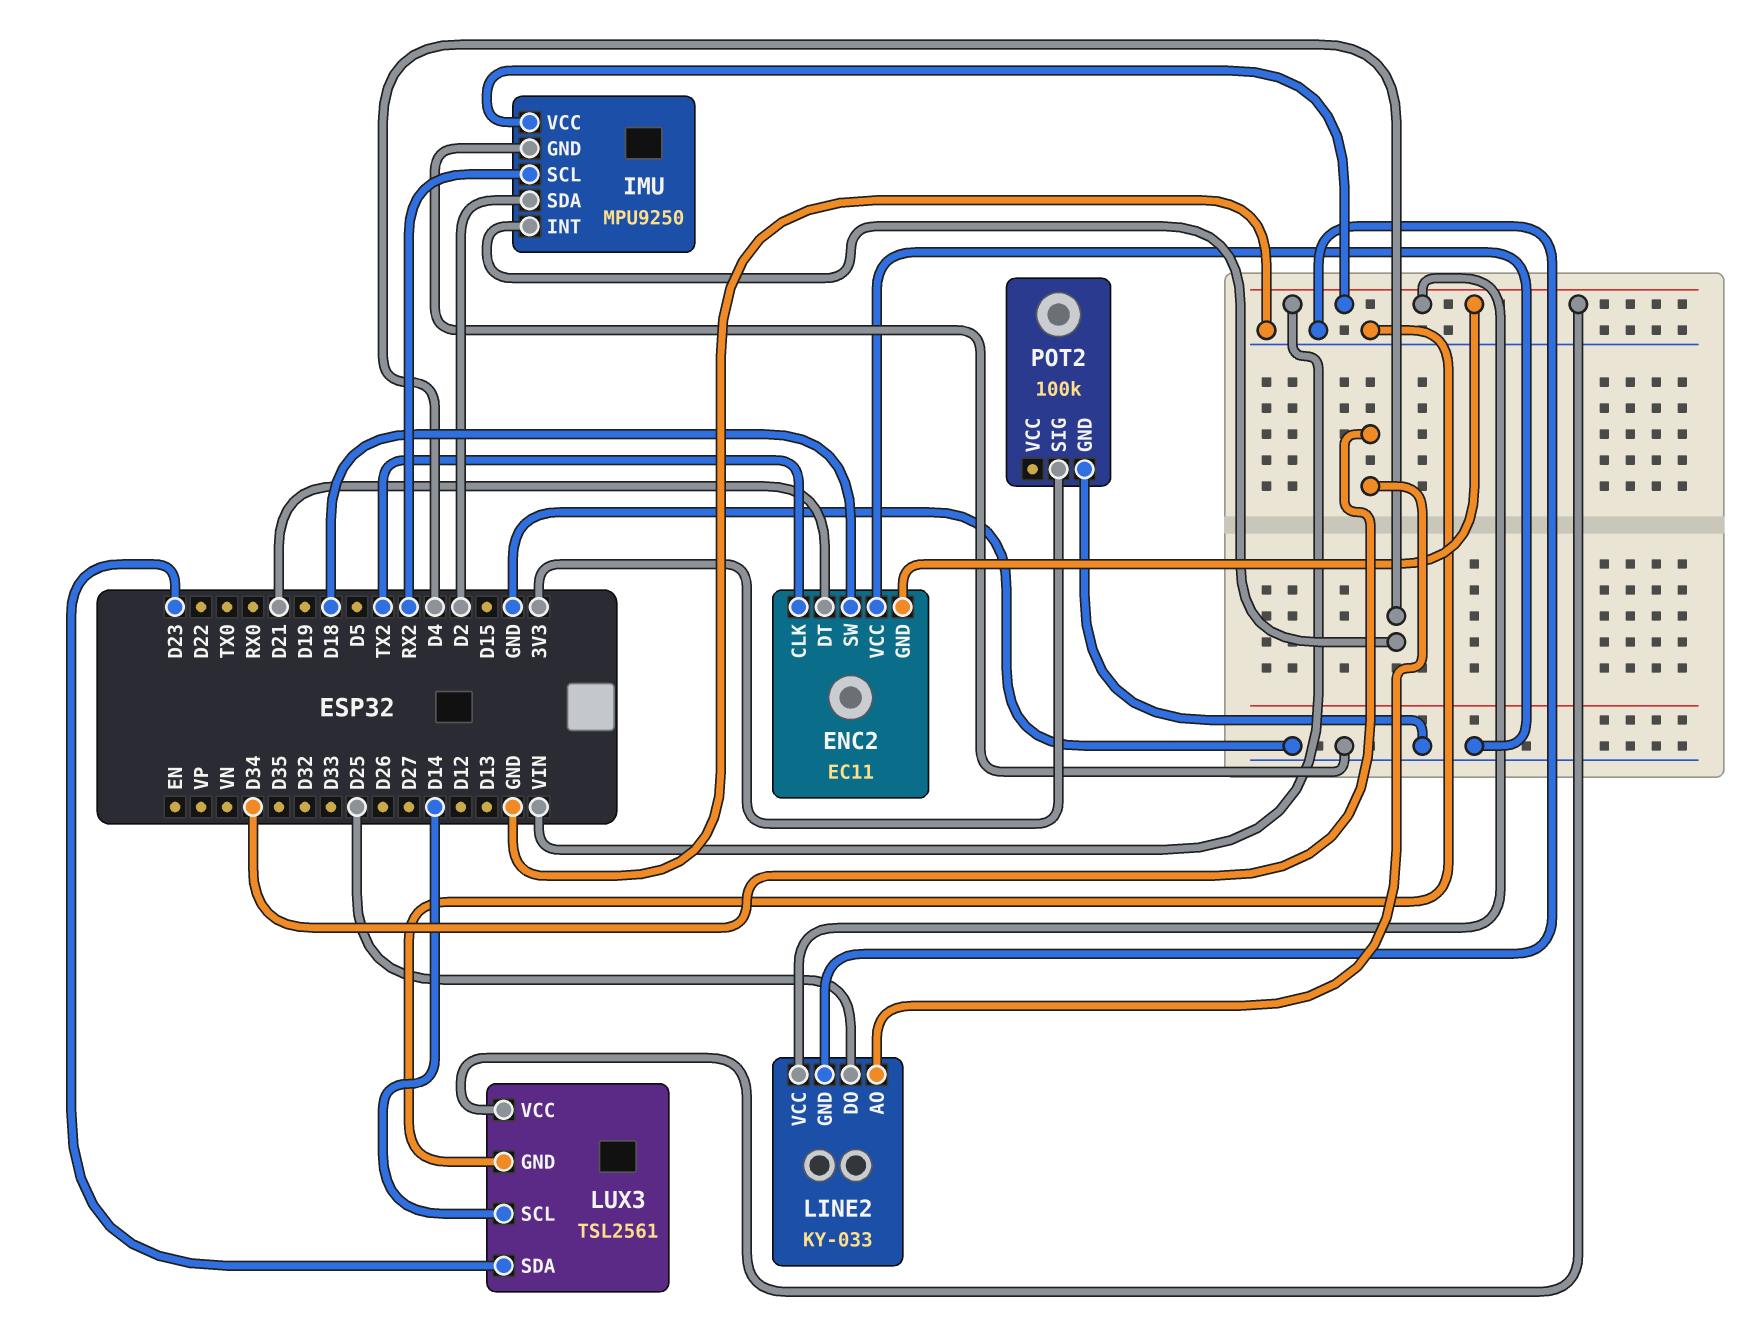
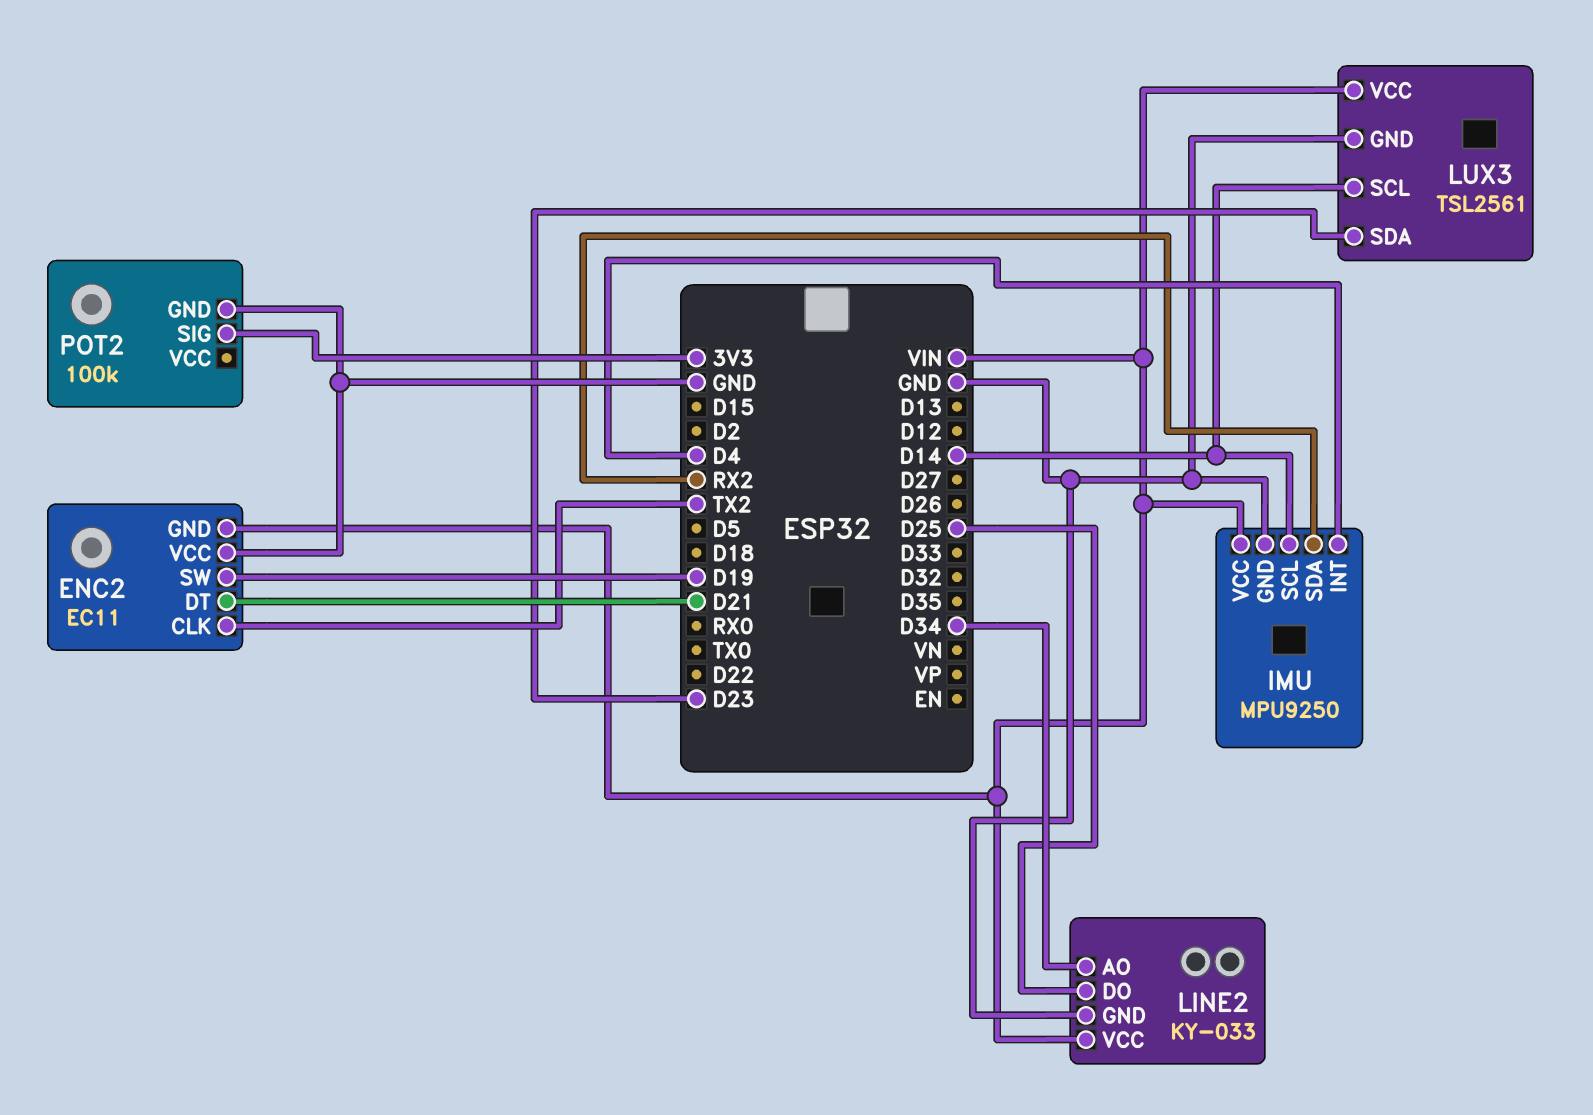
ENC2 pin SW: D18 -> D19
IMU pin SCL: RX2 -> D14
IMU pin SDA: D2 -> RX2

